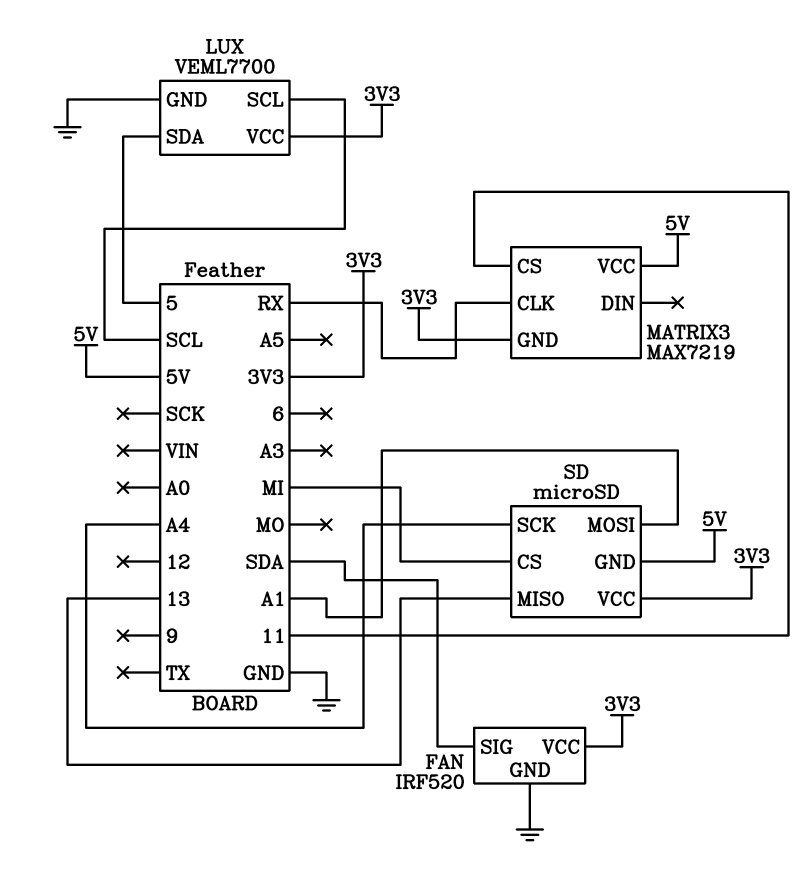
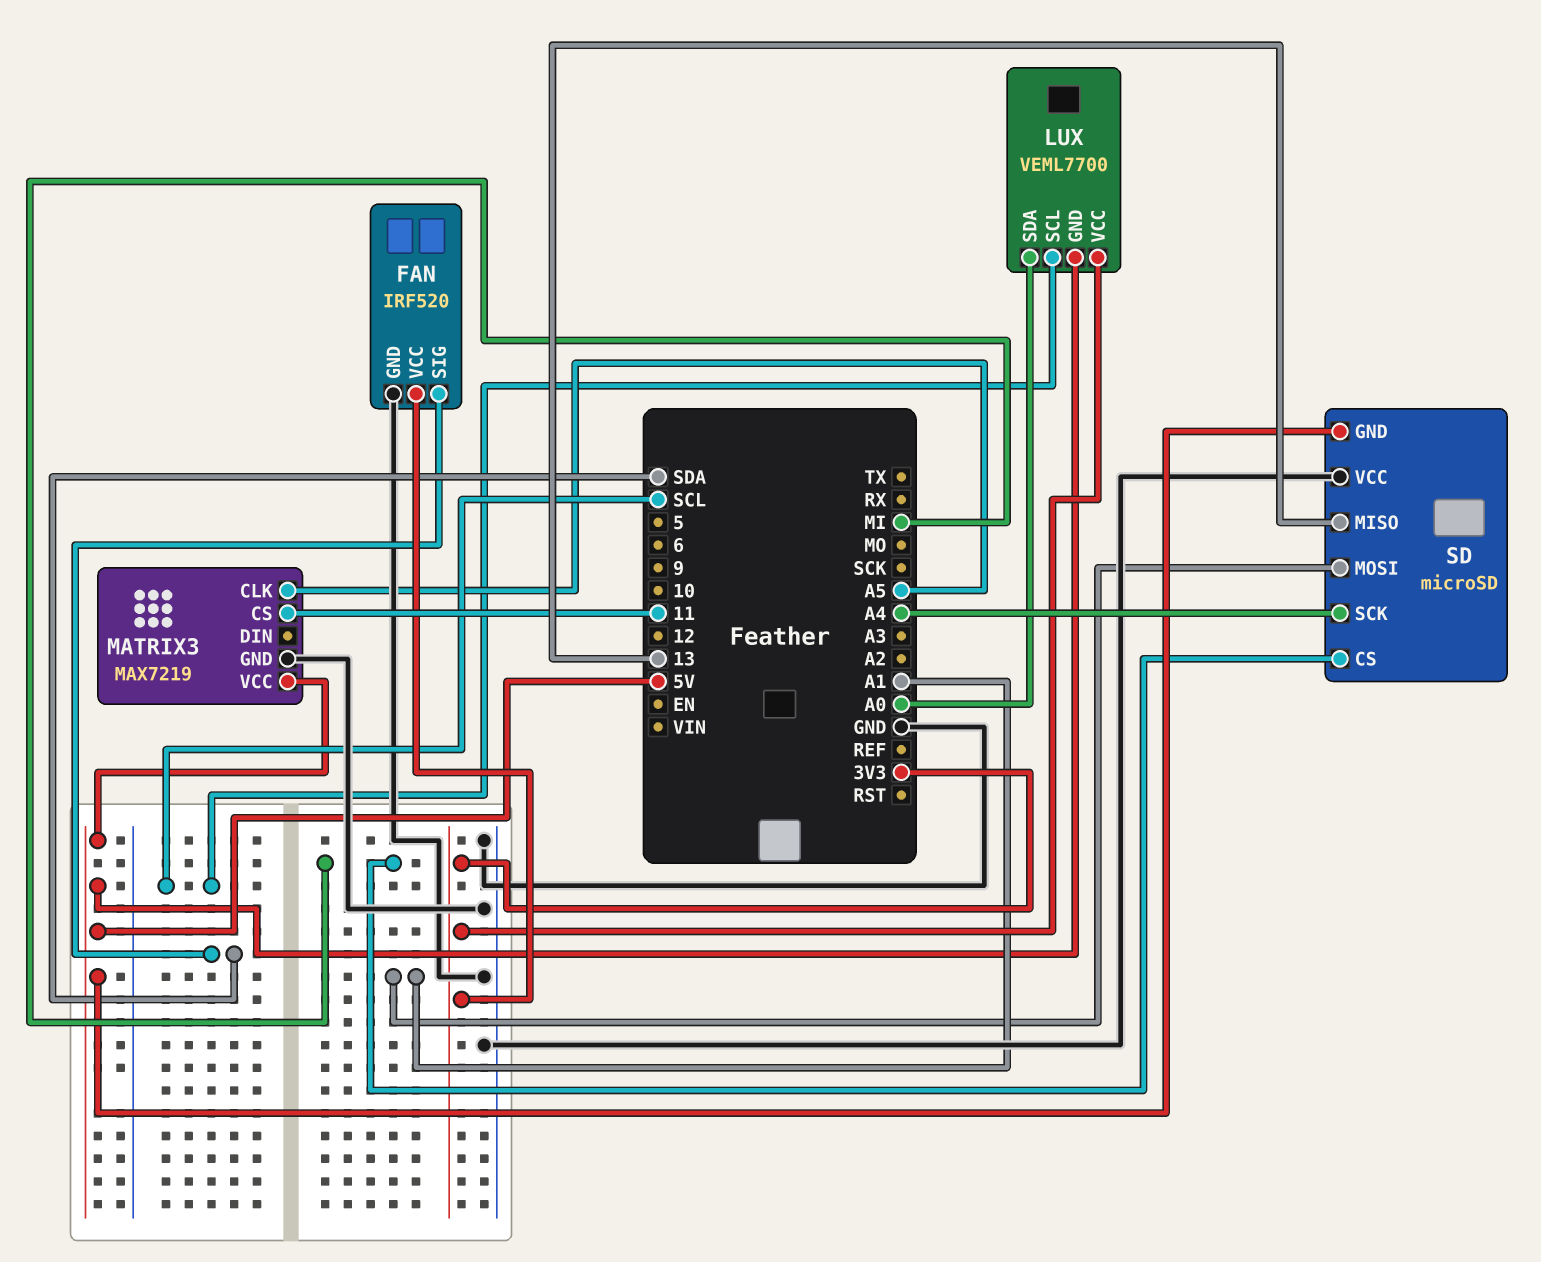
LUX pin GND: GND -> 5V
LUX pin SDA: 5 -> A0
MATRIX3 pin CLK: RX -> A5
MATRIX3 pin GND: 3V3 -> GND
SD pin VCC: 3V3 -> GND

